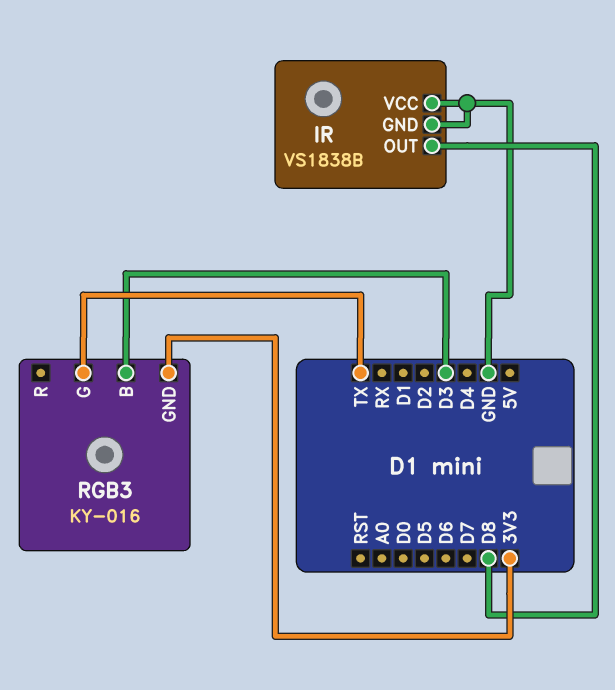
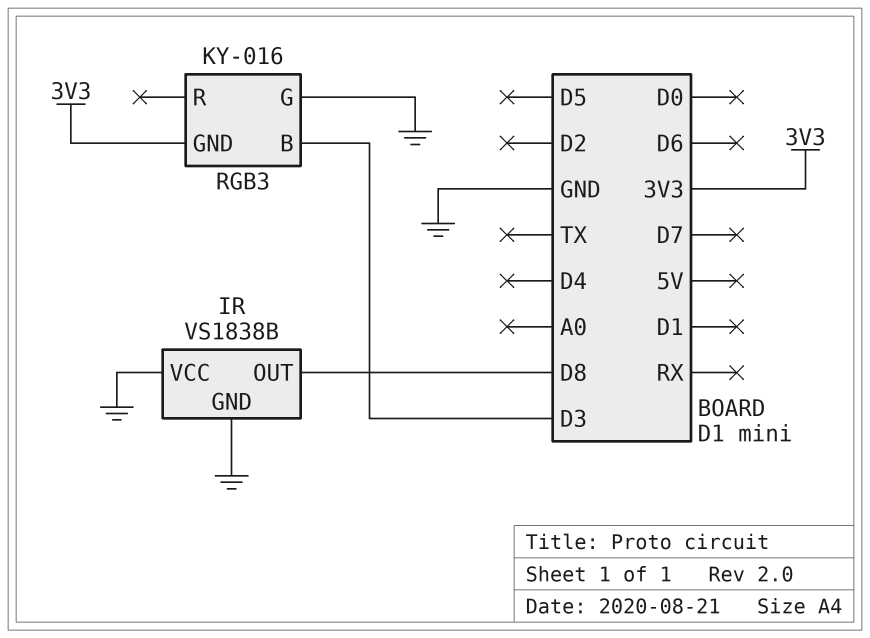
RGB3 pin G: TX -> GND

